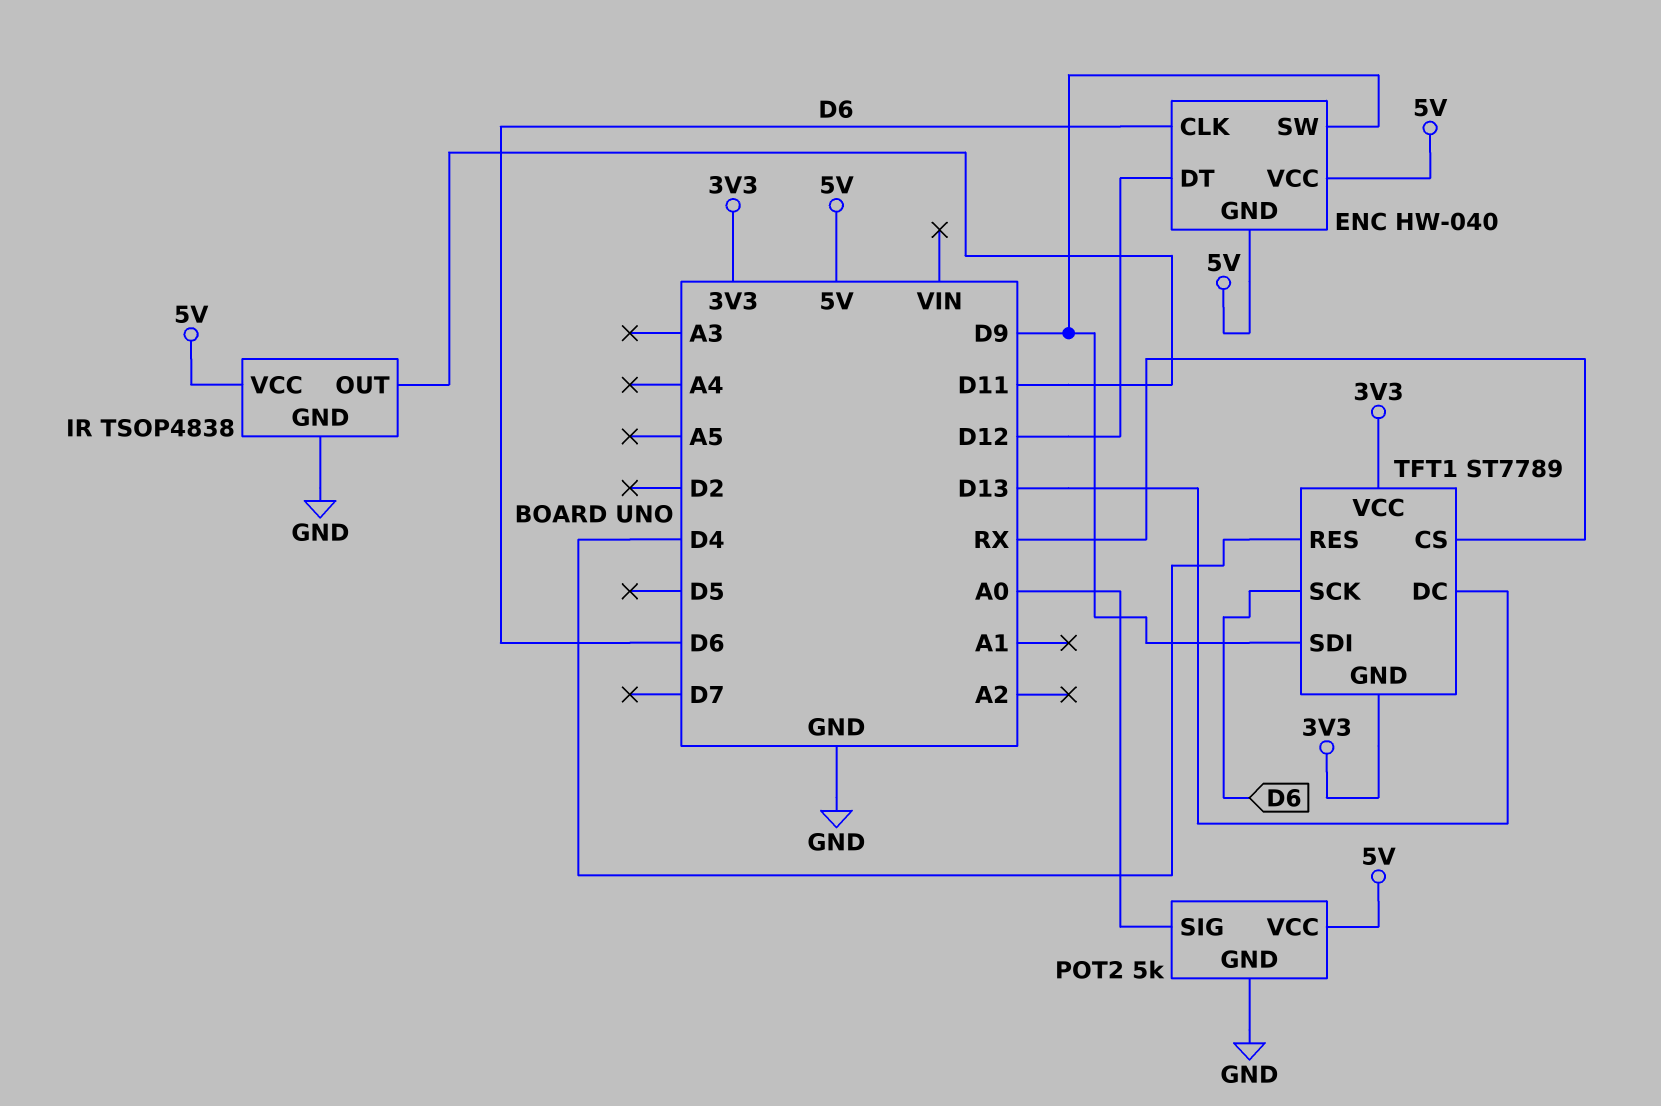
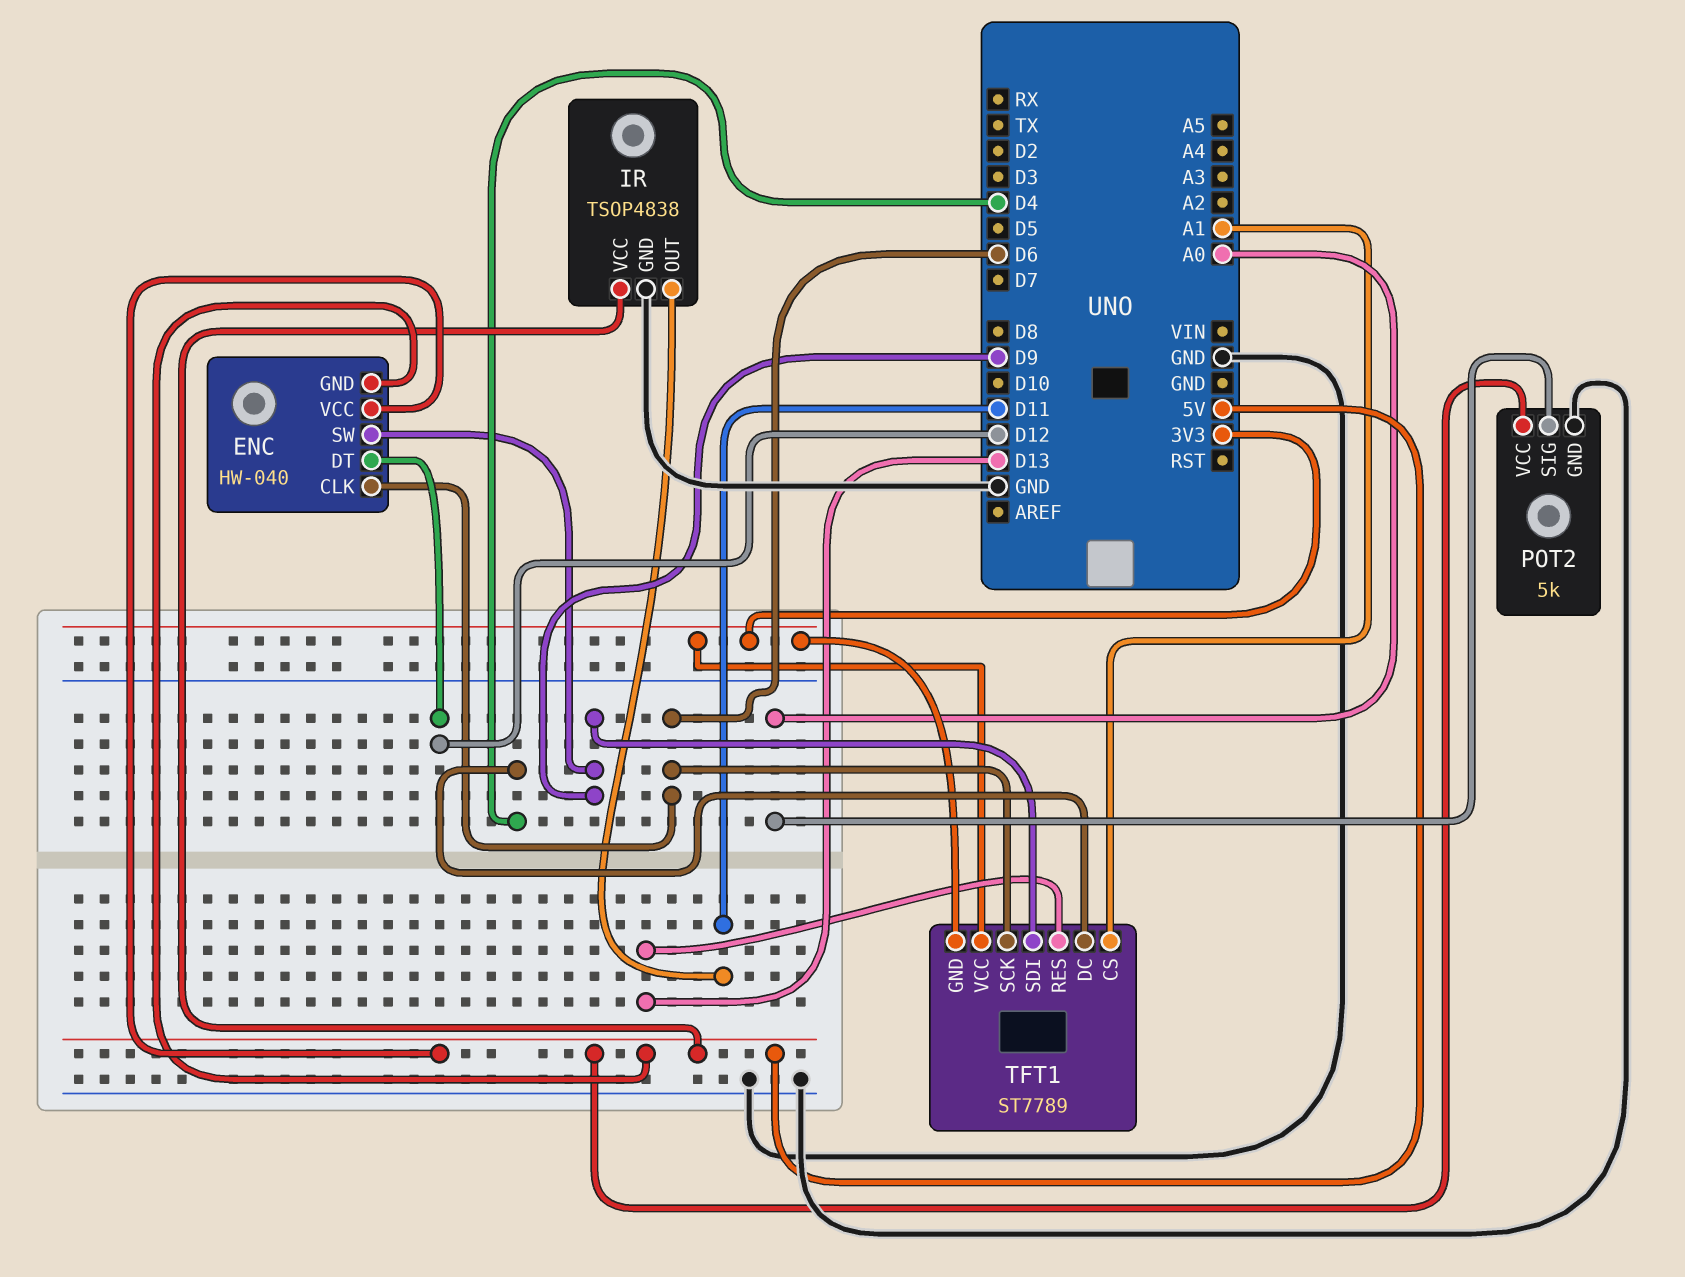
TFT1 pin CS: RX -> A1
TFT1 pin DC: D13 -> D4
TFT1 pin RES: D4 -> D13

